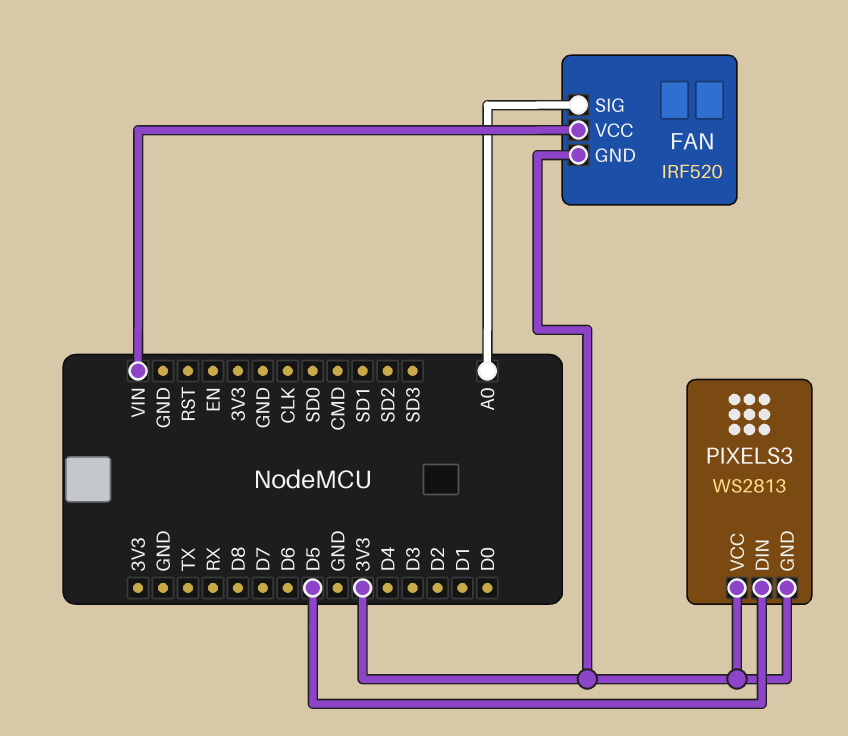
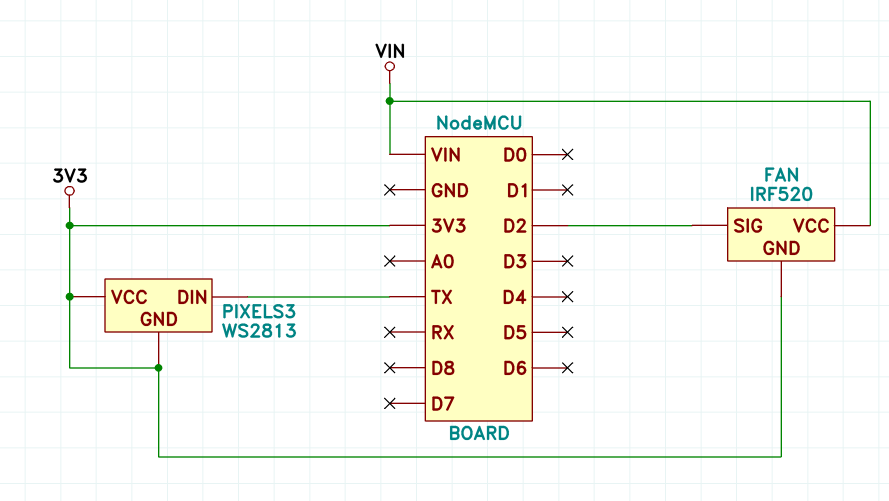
FAN pin SIG: A0 -> D2
PIXELS3 pin DIN: D5 -> TX

